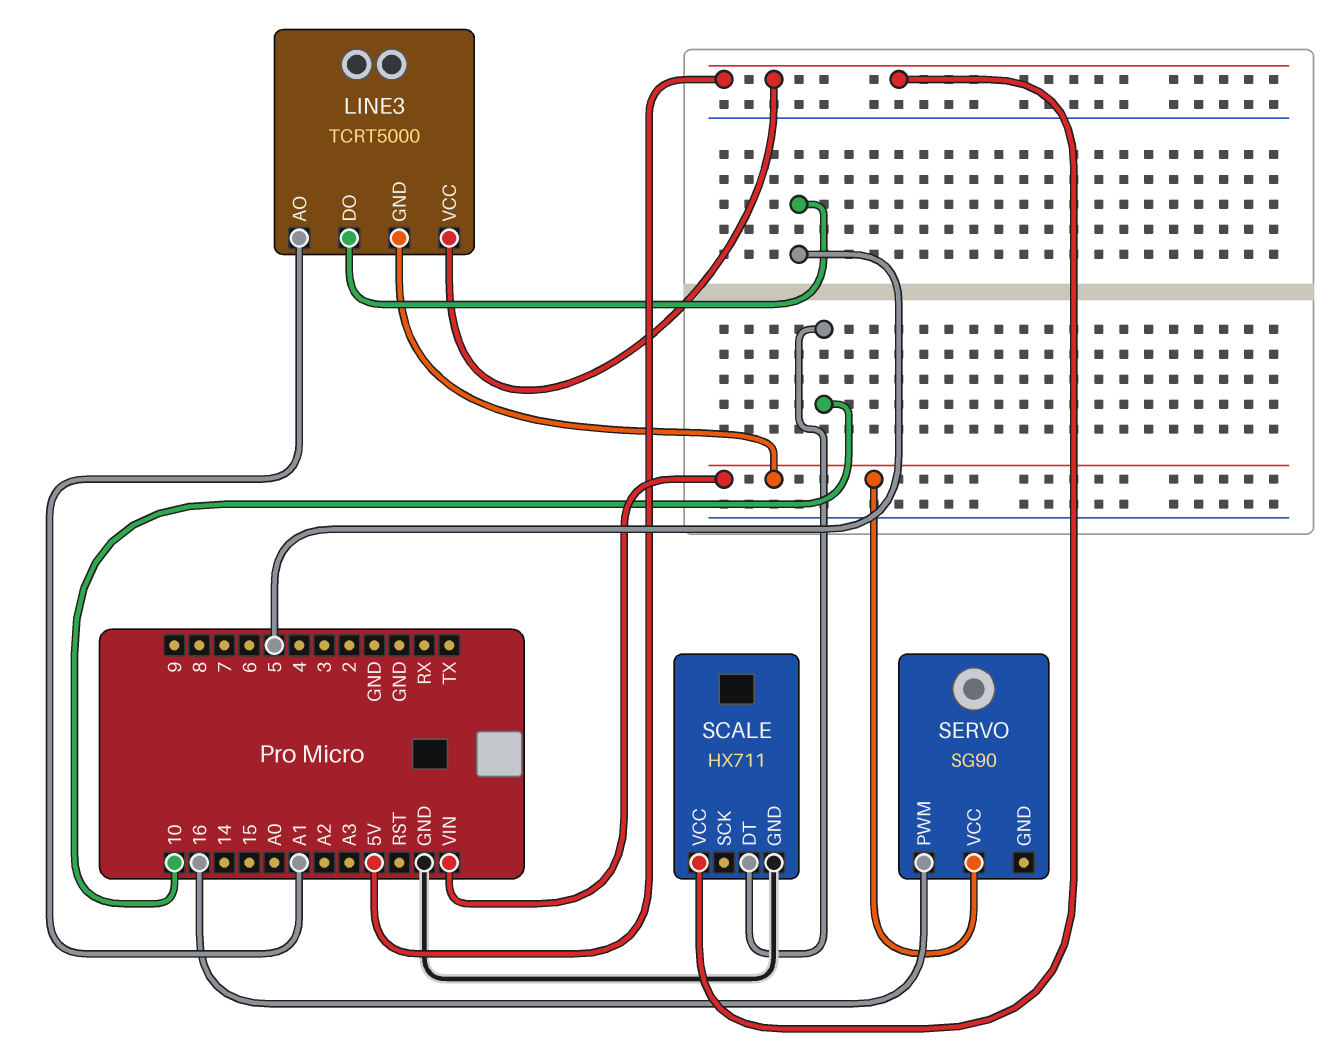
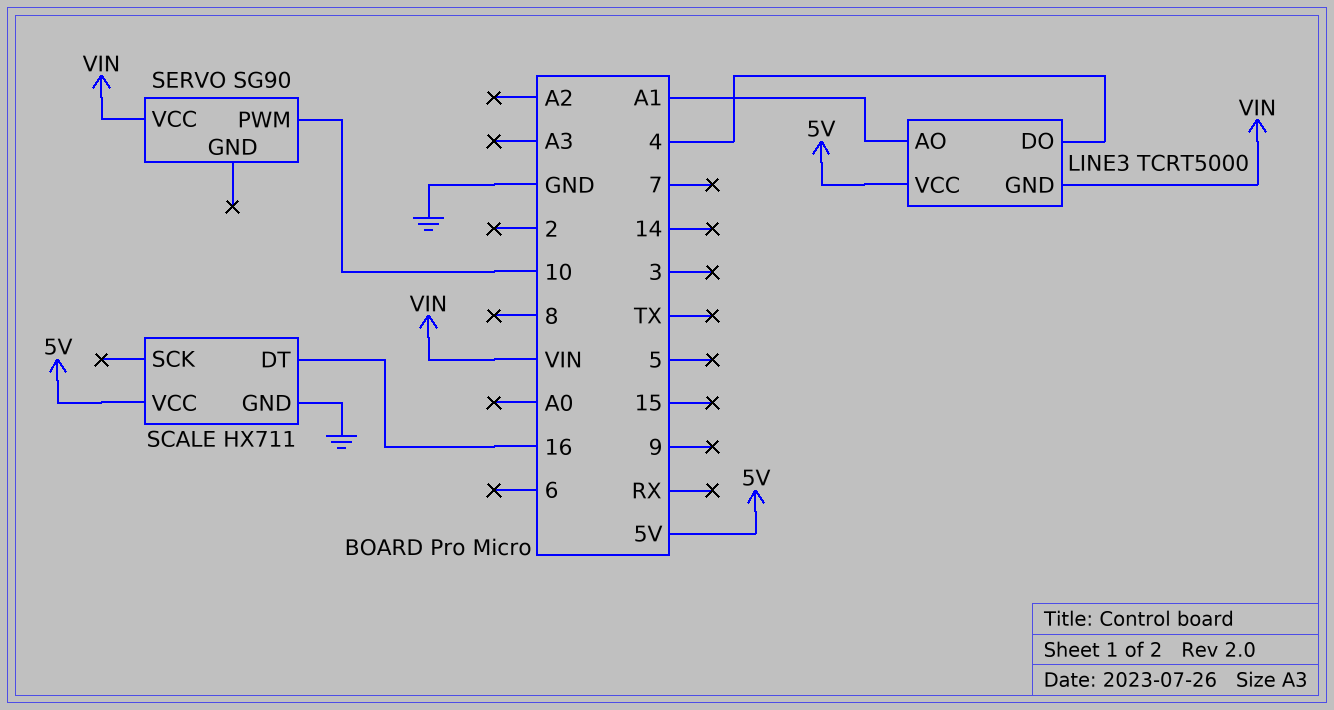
LINE3 pin DO: 5 -> 4
SCALE pin DT: 10 -> 16
SERVO pin PWM: 16 -> 10

